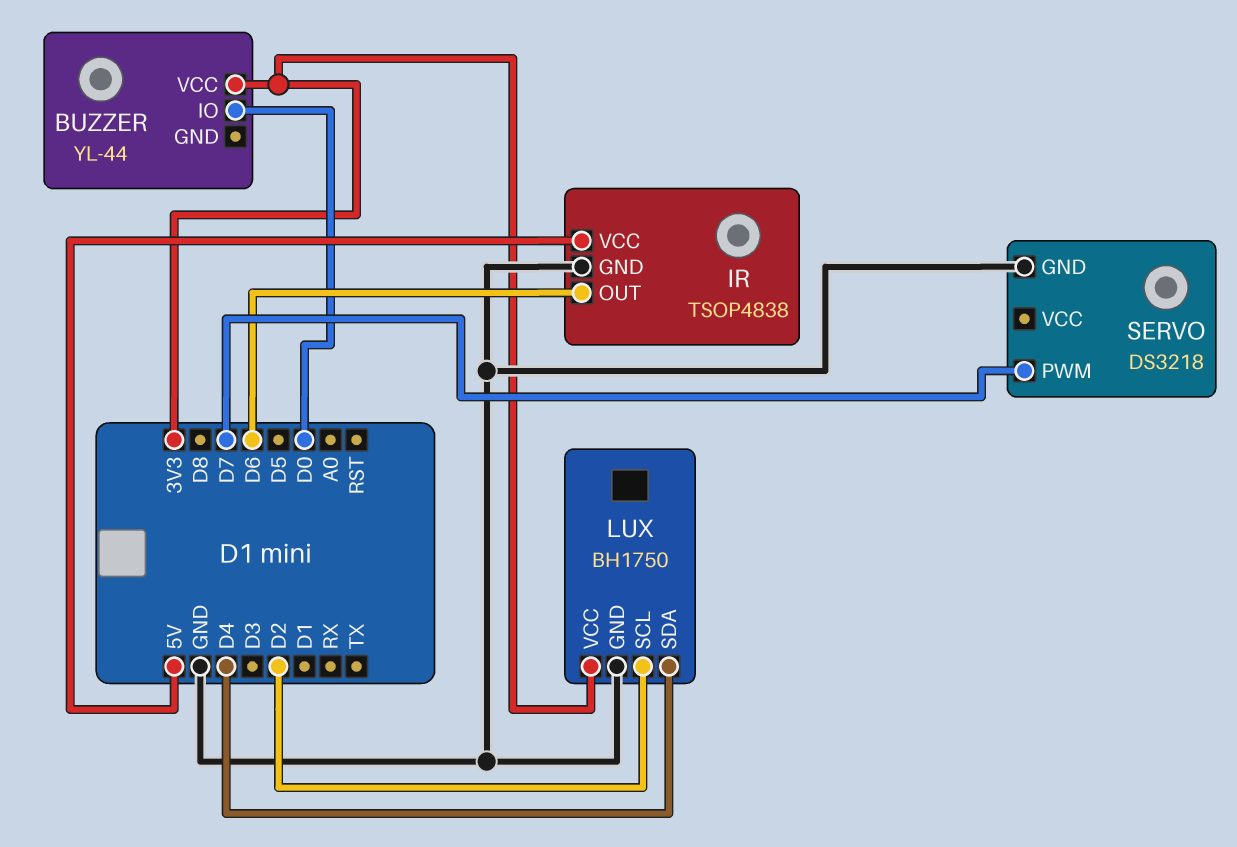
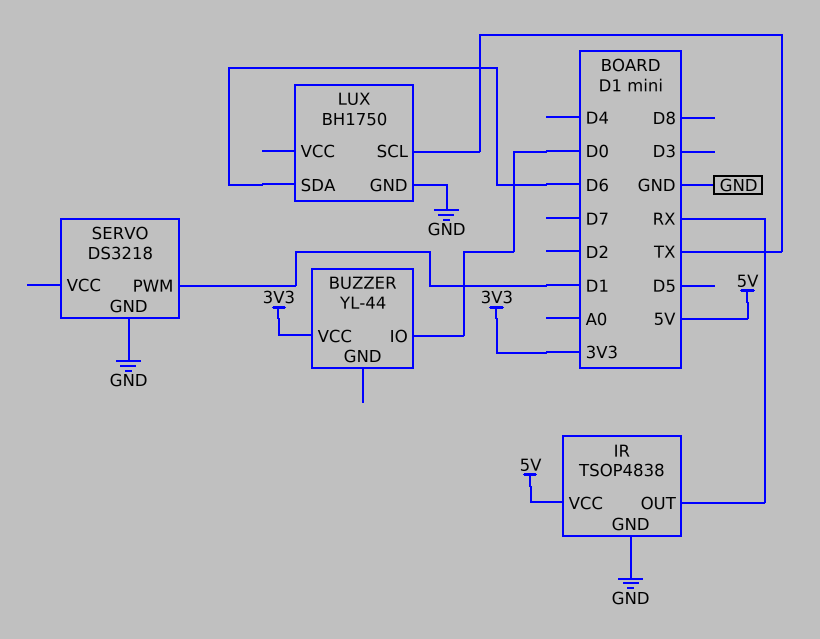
IR pin OUT: D6 -> RX
LUX pin SCL: D2 -> TX
LUX pin SDA: D4 -> D6
LUX pin VCC: 3V3 -> none
SERVO pin PWM: D7 -> D1

